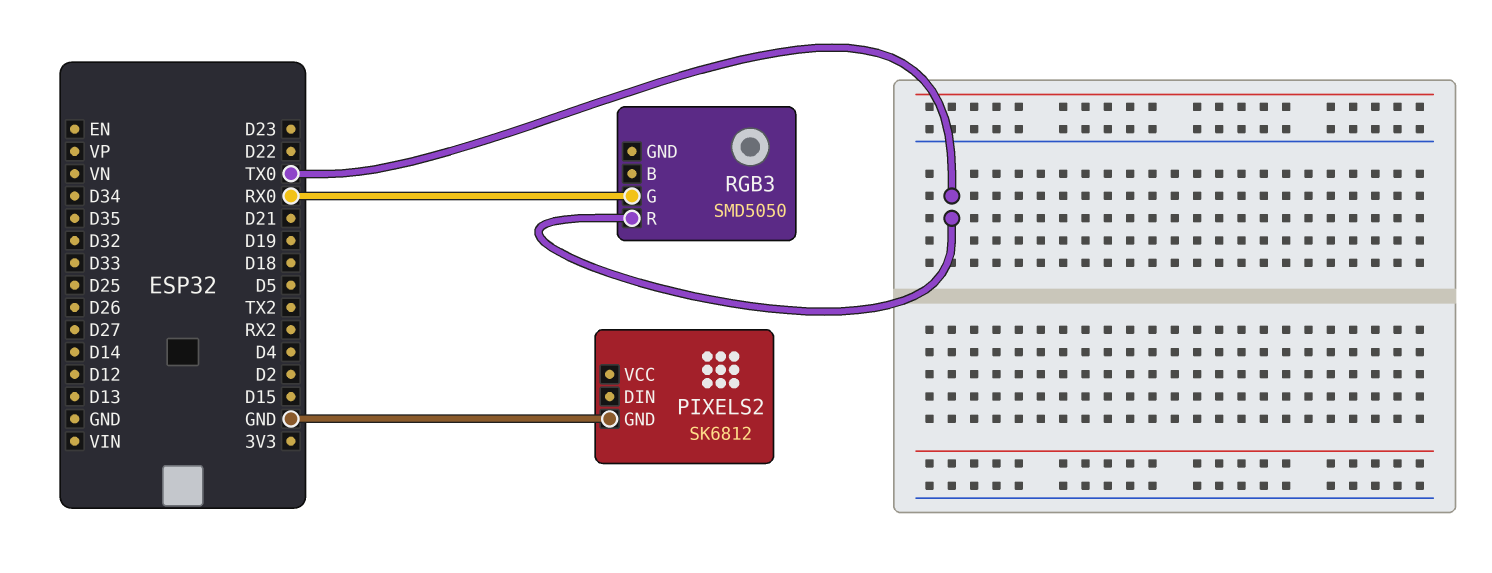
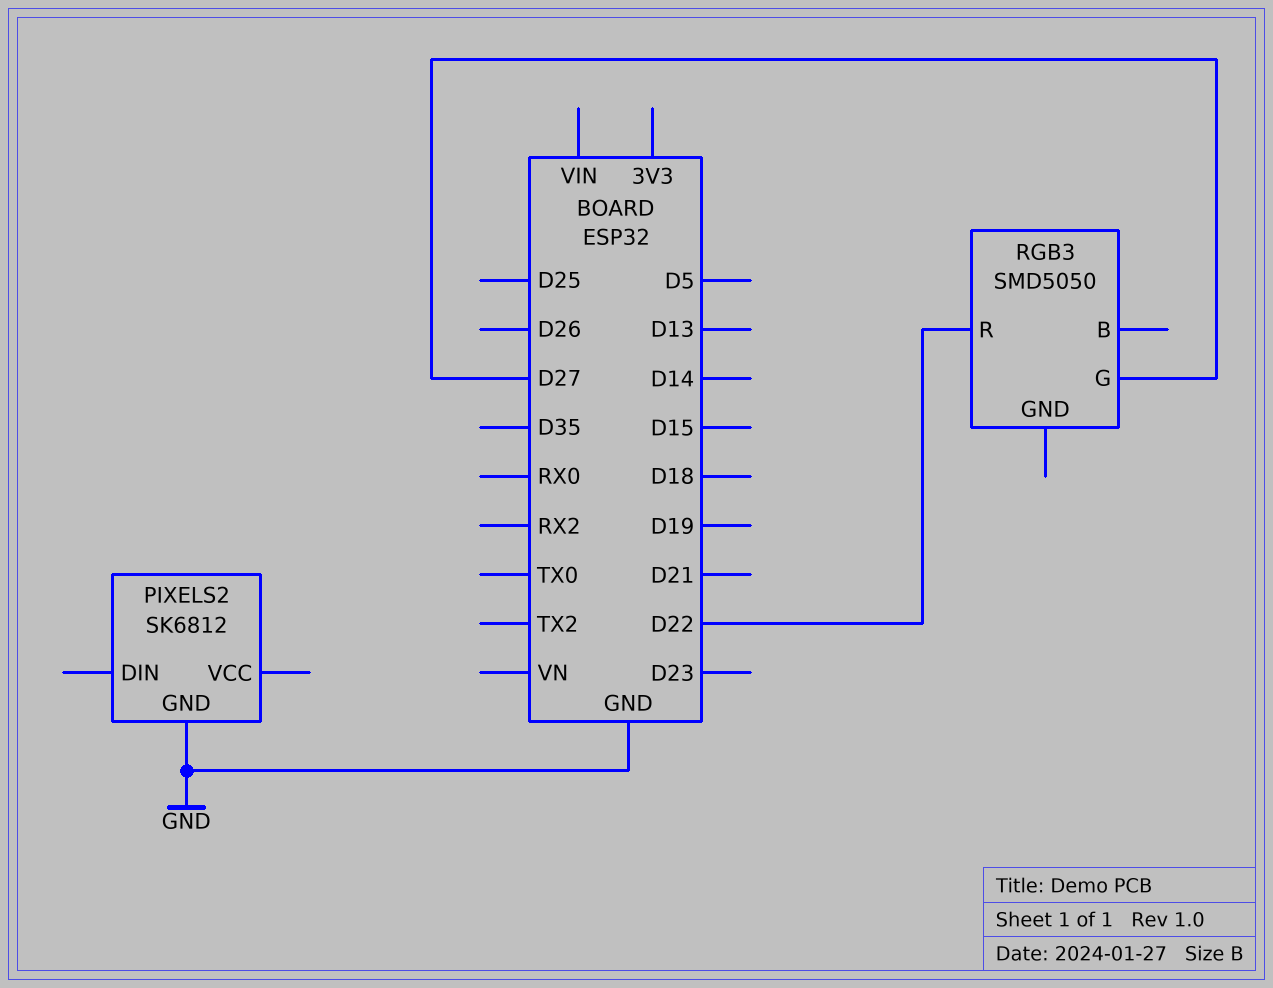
RGB3 pin G: RX0 -> D27
RGB3 pin R: TX0 -> D22

